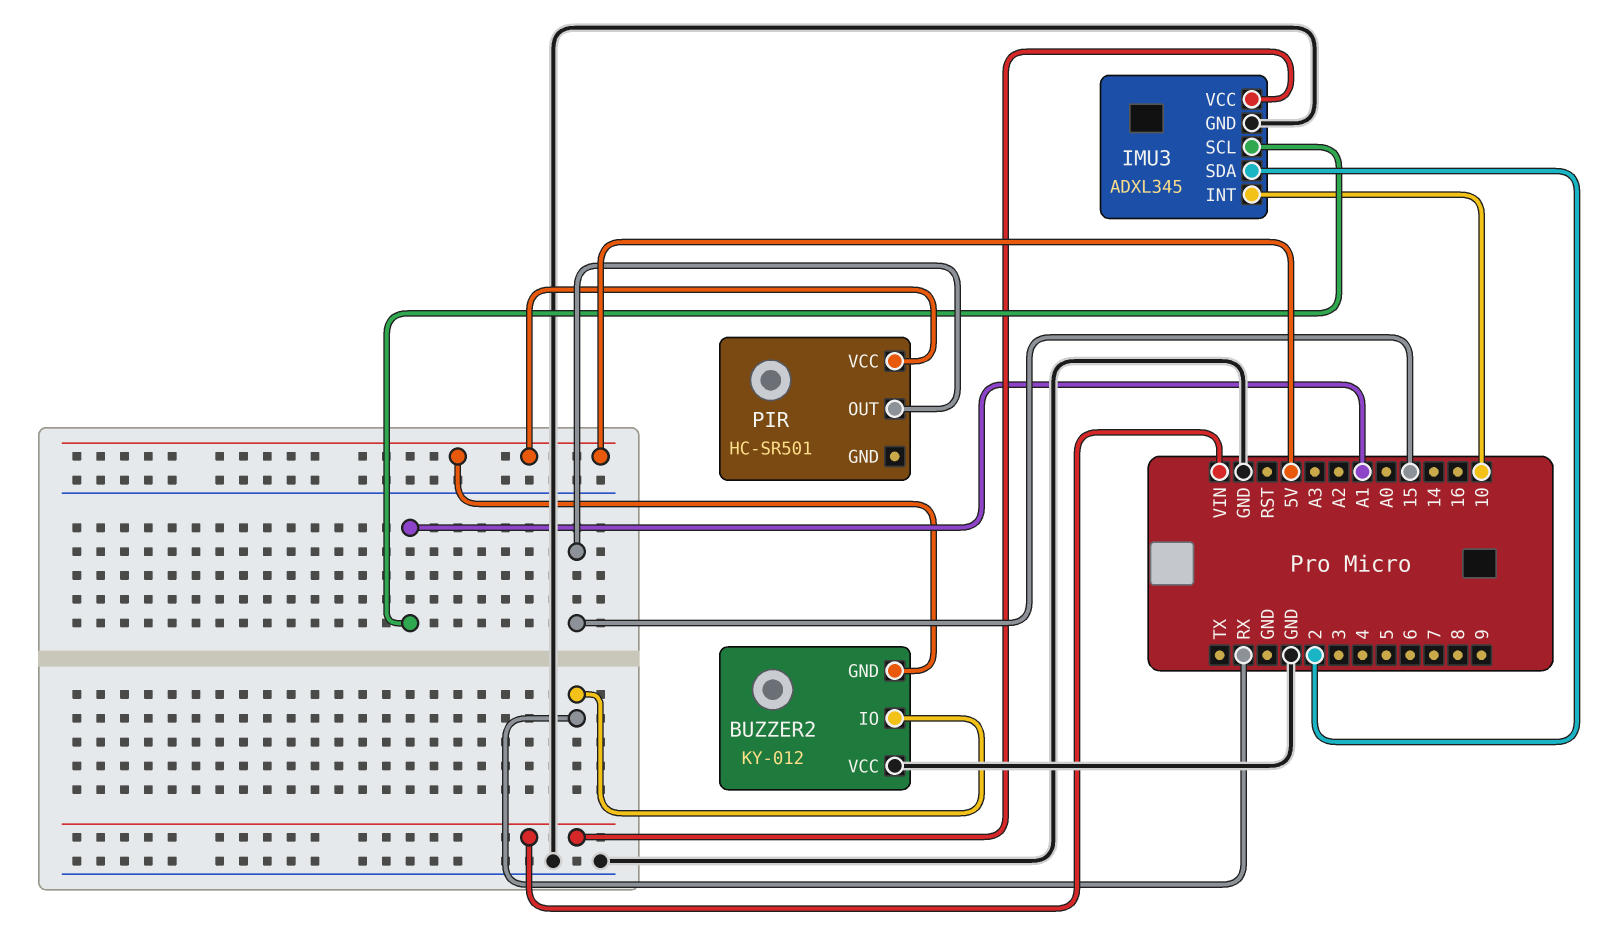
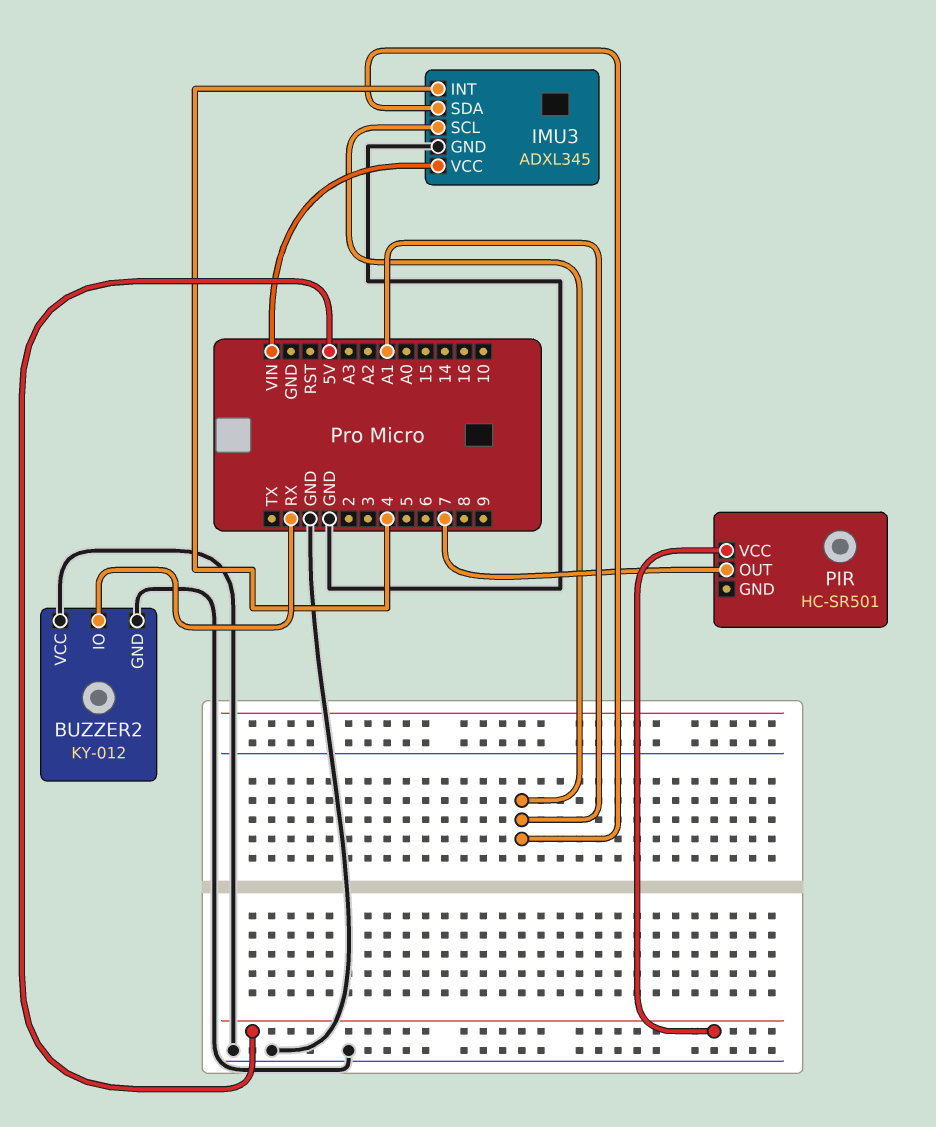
BUZZER2 pin GND: 5V -> GND
IMU3 pin INT: 10 -> 4
IMU3 pin SDA: 2 -> A1
PIR pin OUT: 15 -> 7

